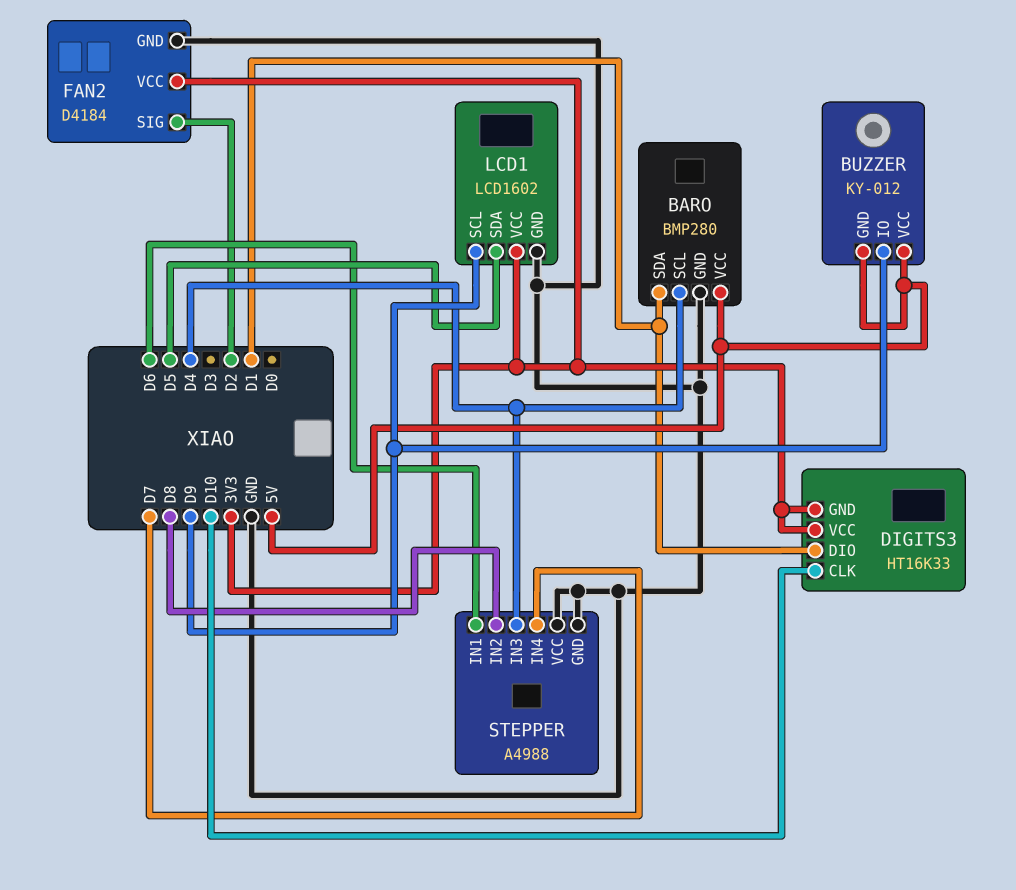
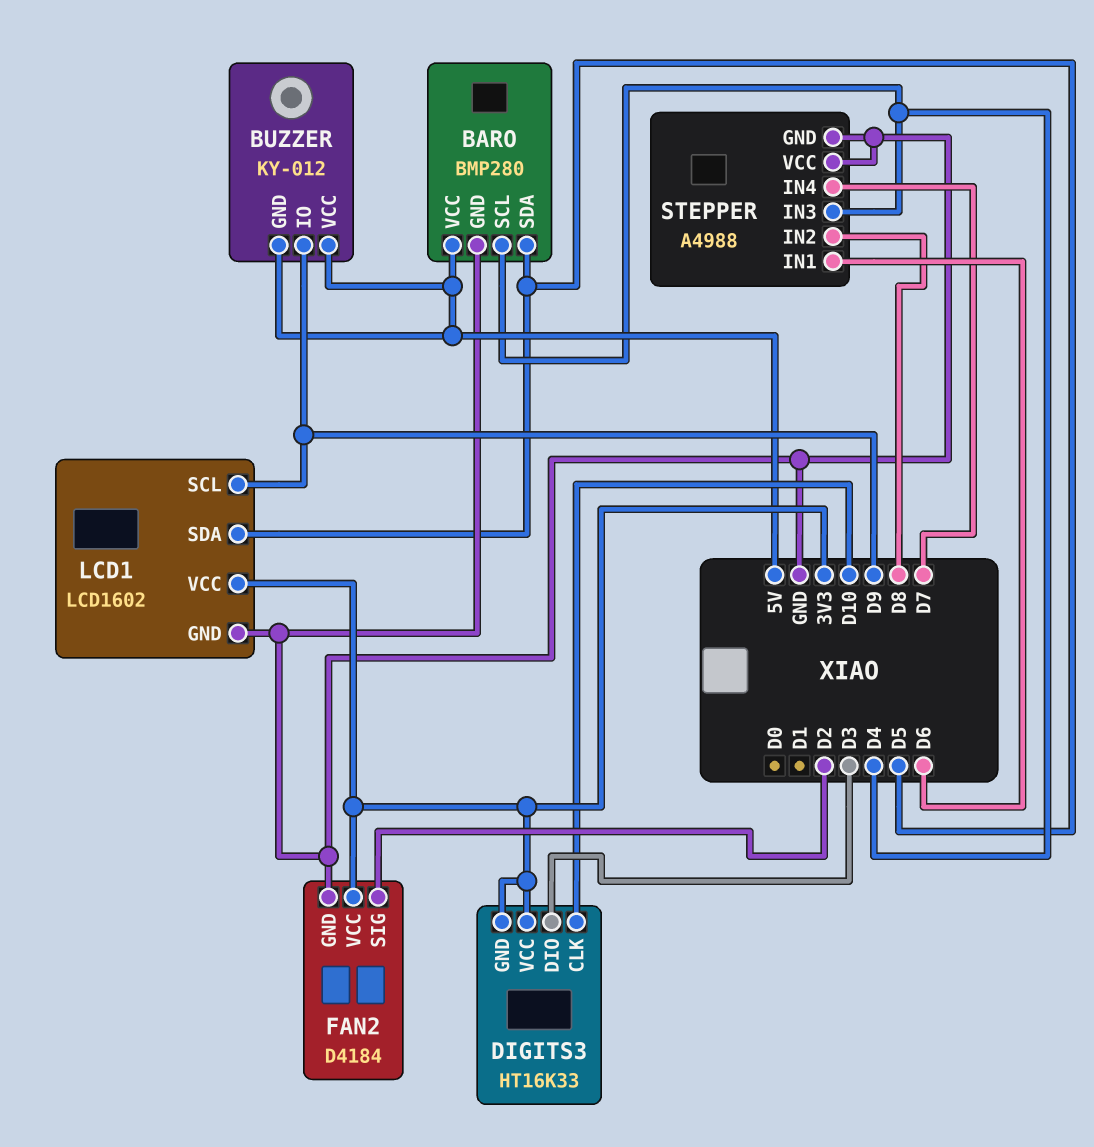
BARO pin SDA: D1 -> D5
DIGITS3 pin DIO: D1 -> D3

